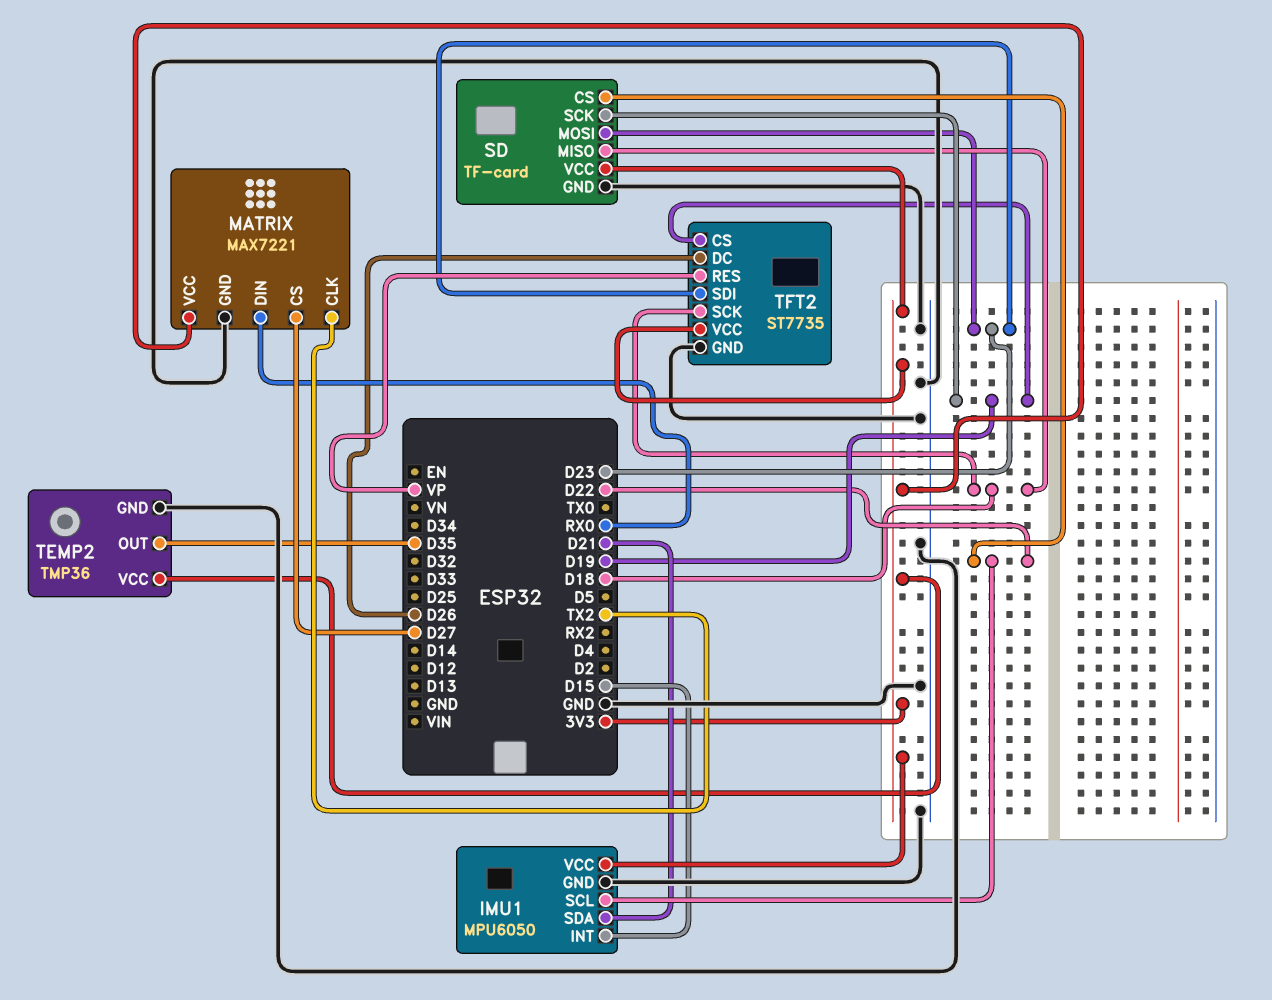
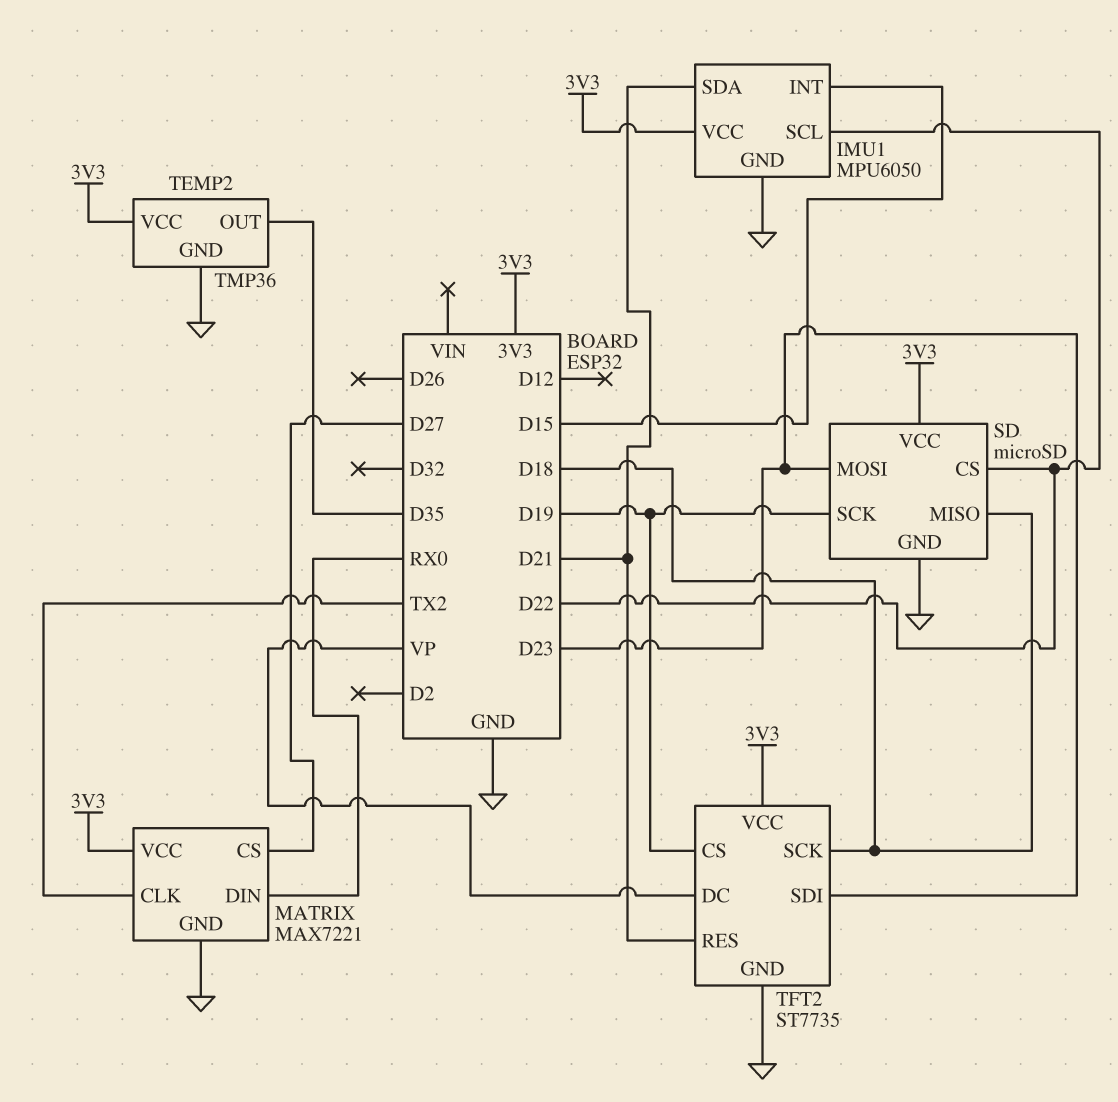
SD: TF-card -> microSD
TFT2 pin DC: D26 -> VP
TFT2 pin RES: VP -> D21

